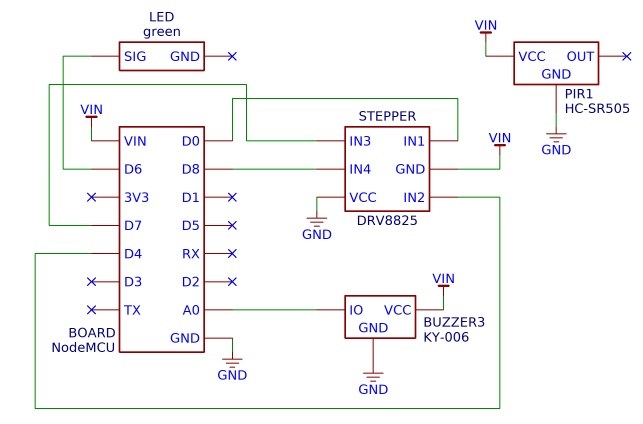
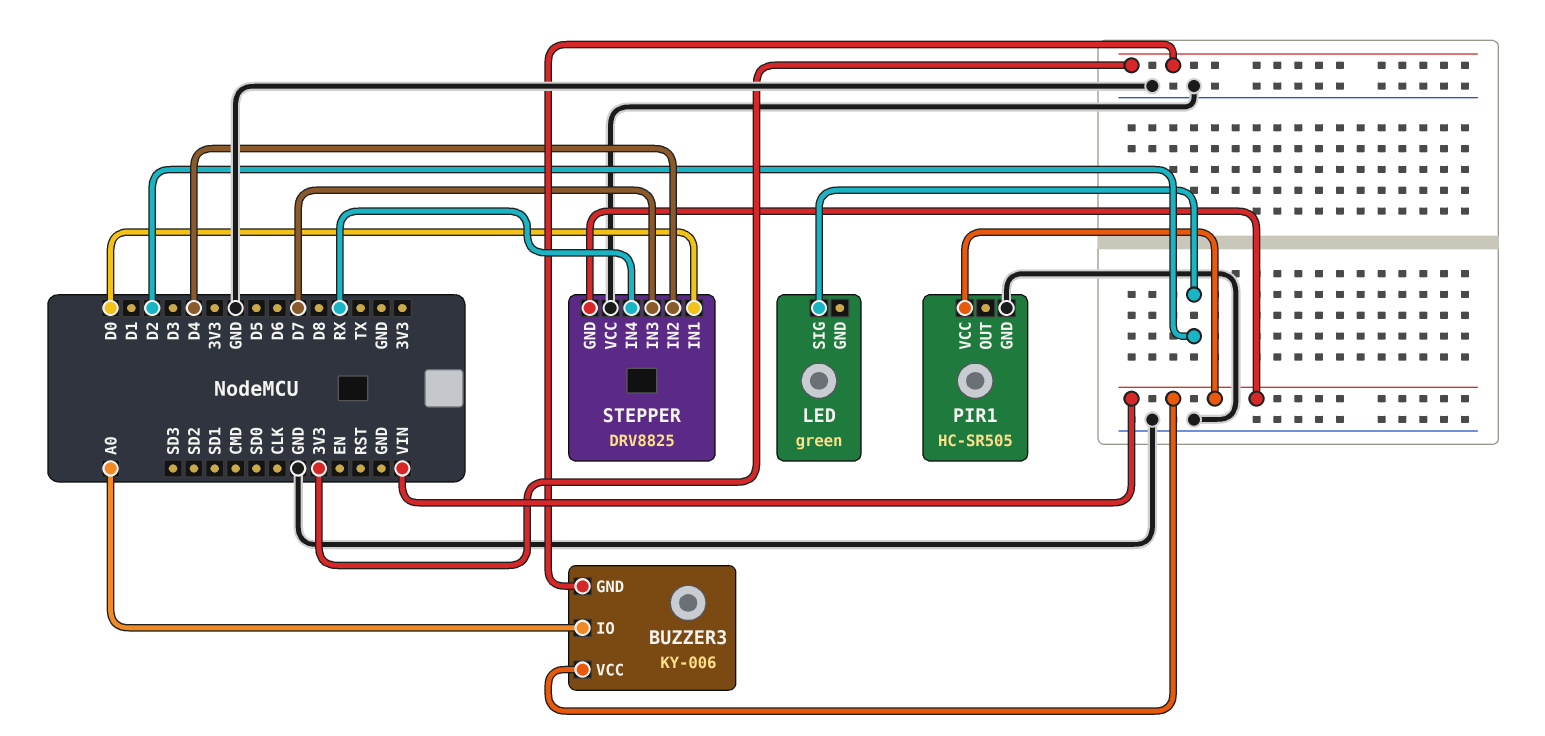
BUZZER3 pin GND: GND -> 3V3
LED pin SIG: D6 -> D2
STEPPER pin IN4: D8 -> RX

